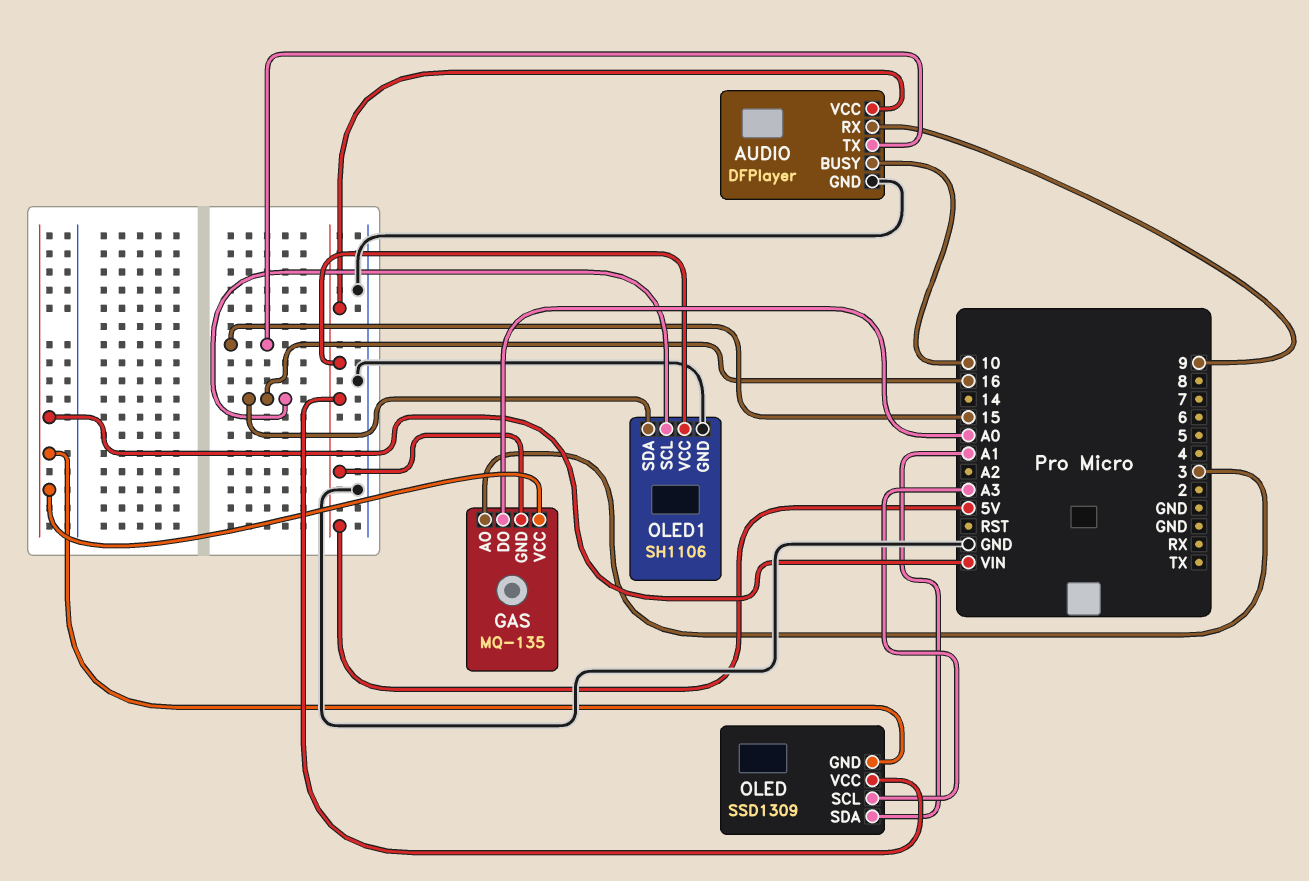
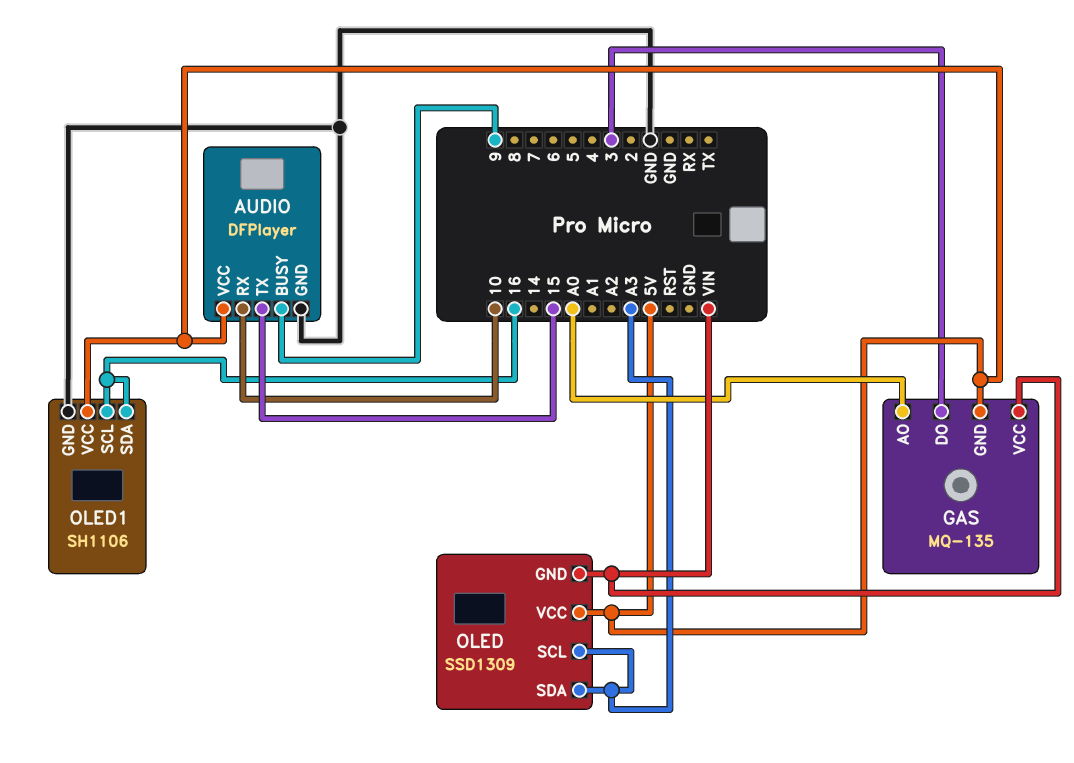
AUDIO pin BUSY: 10 -> 9
AUDIO pin RX: 9 -> 10
GAS pin AO: 3 -> A0
GAS pin DO: A0 -> 3
OLED pin SDA: A1 -> A3

